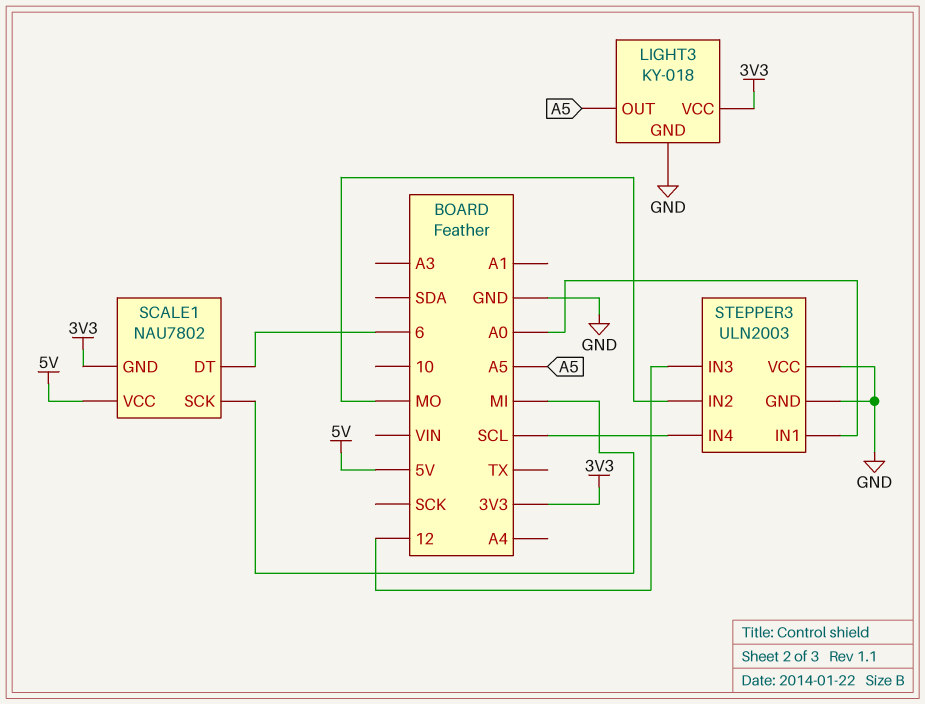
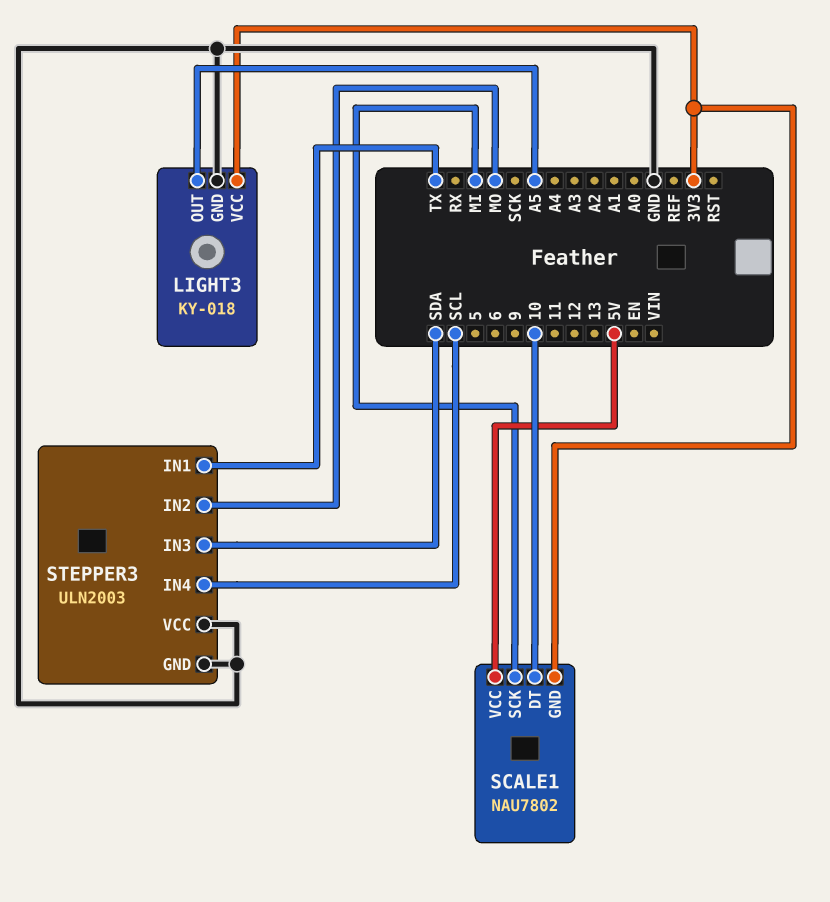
SCALE1 pin DT: 6 -> 10
STEPPER3 pin IN1: A0 -> TX
STEPPER3 pin IN3: 12 -> SDA

